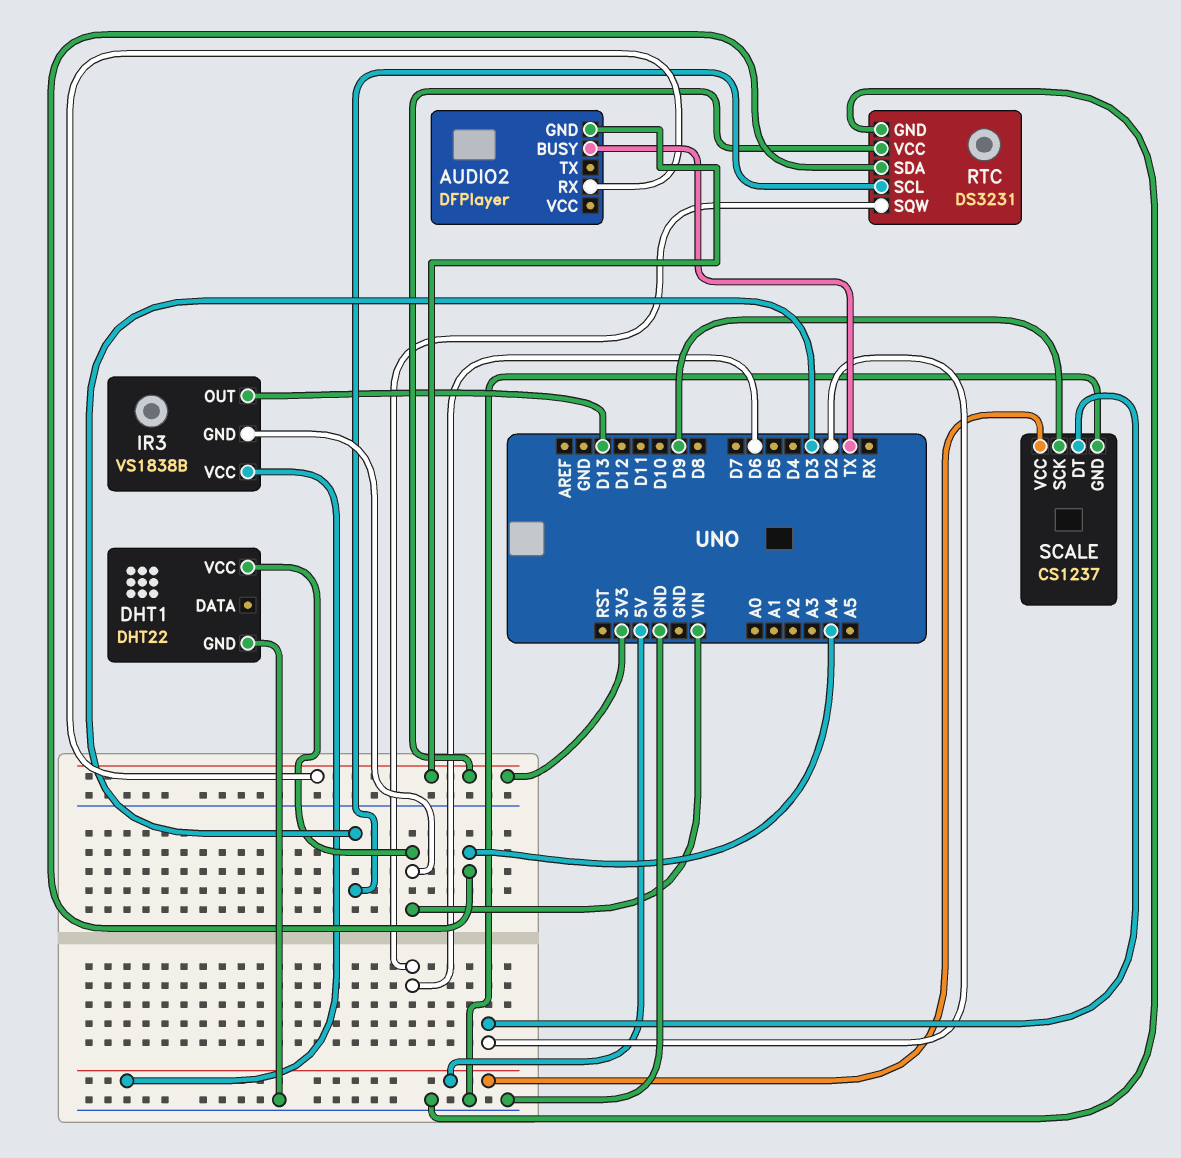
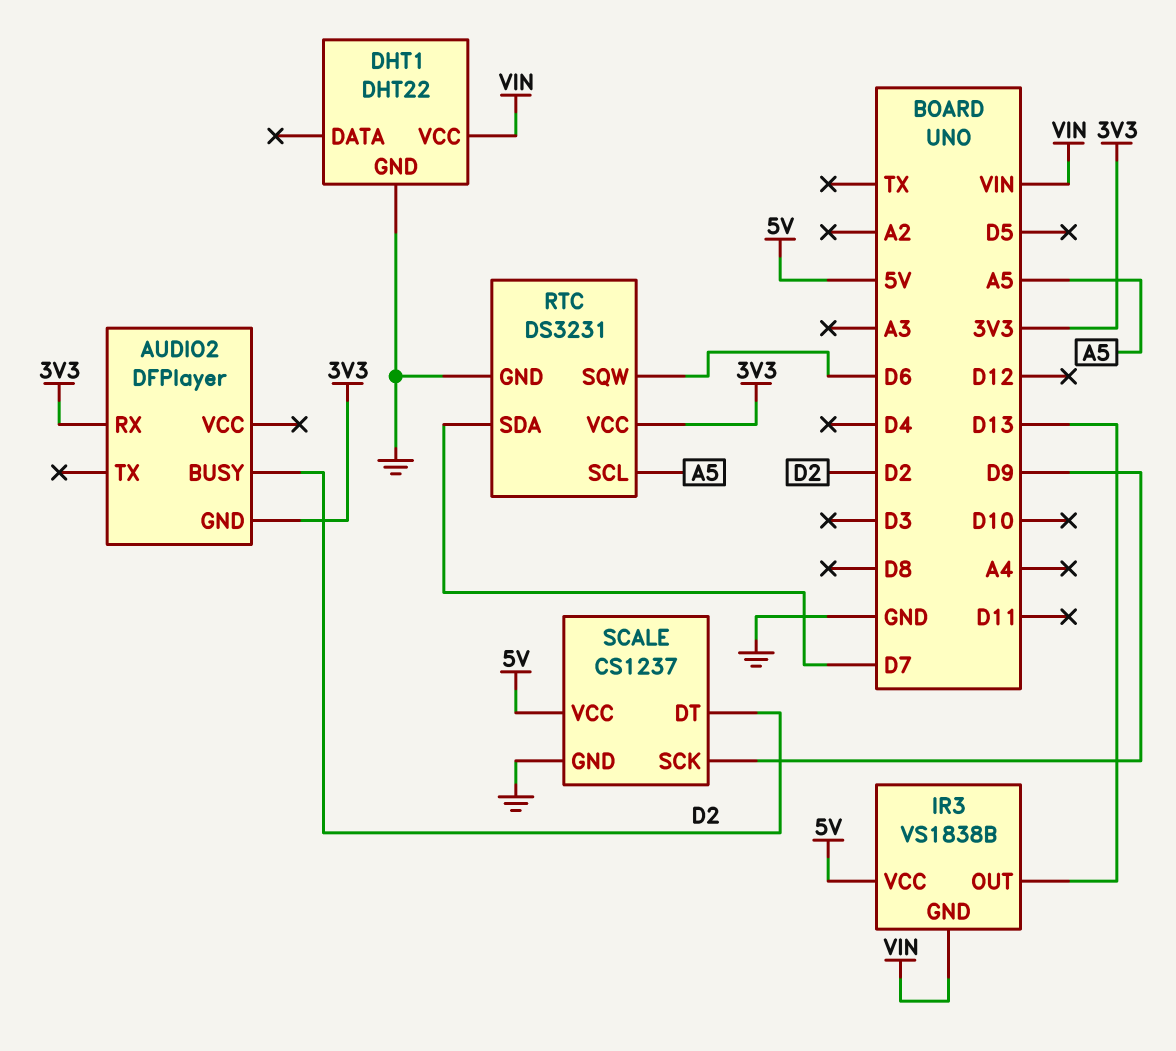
AUDIO2 pin BUSY: TX -> D2
RTC pin SCL: D3 -> A5
RTC pin SDA: A4 -> D7

